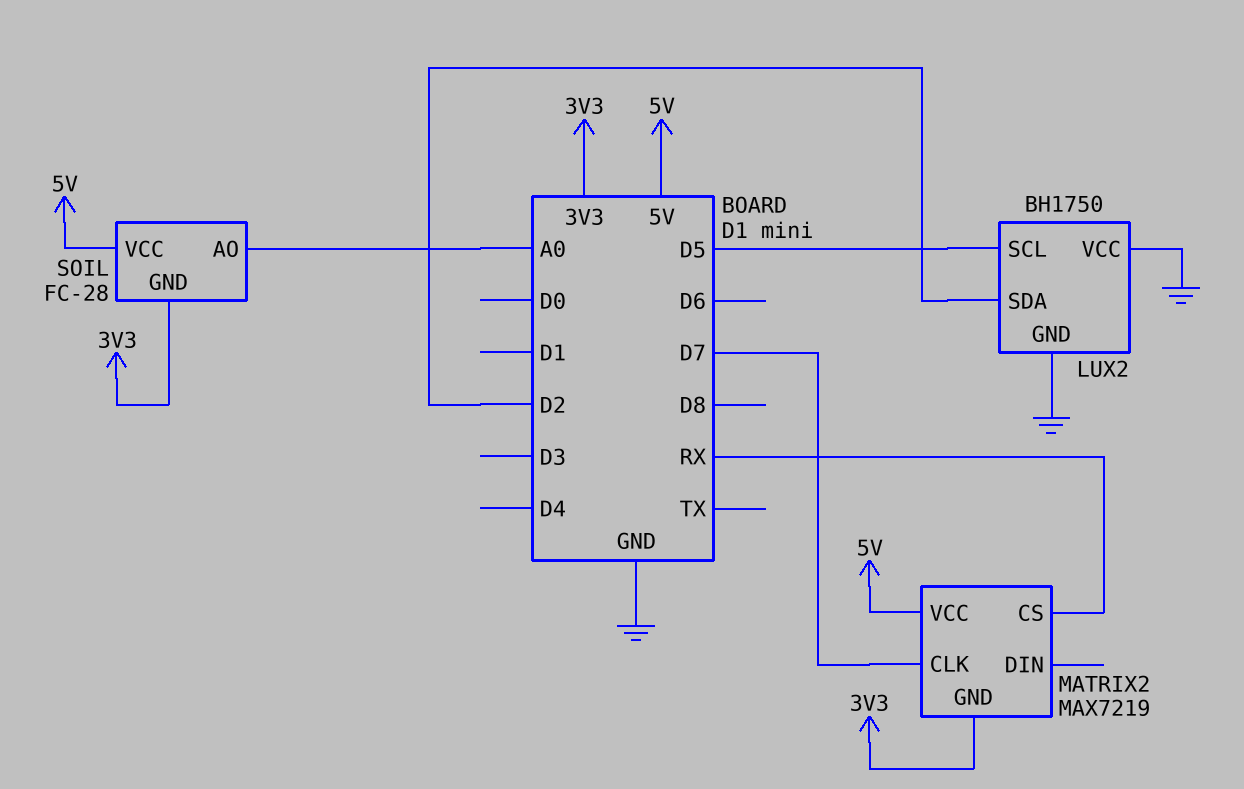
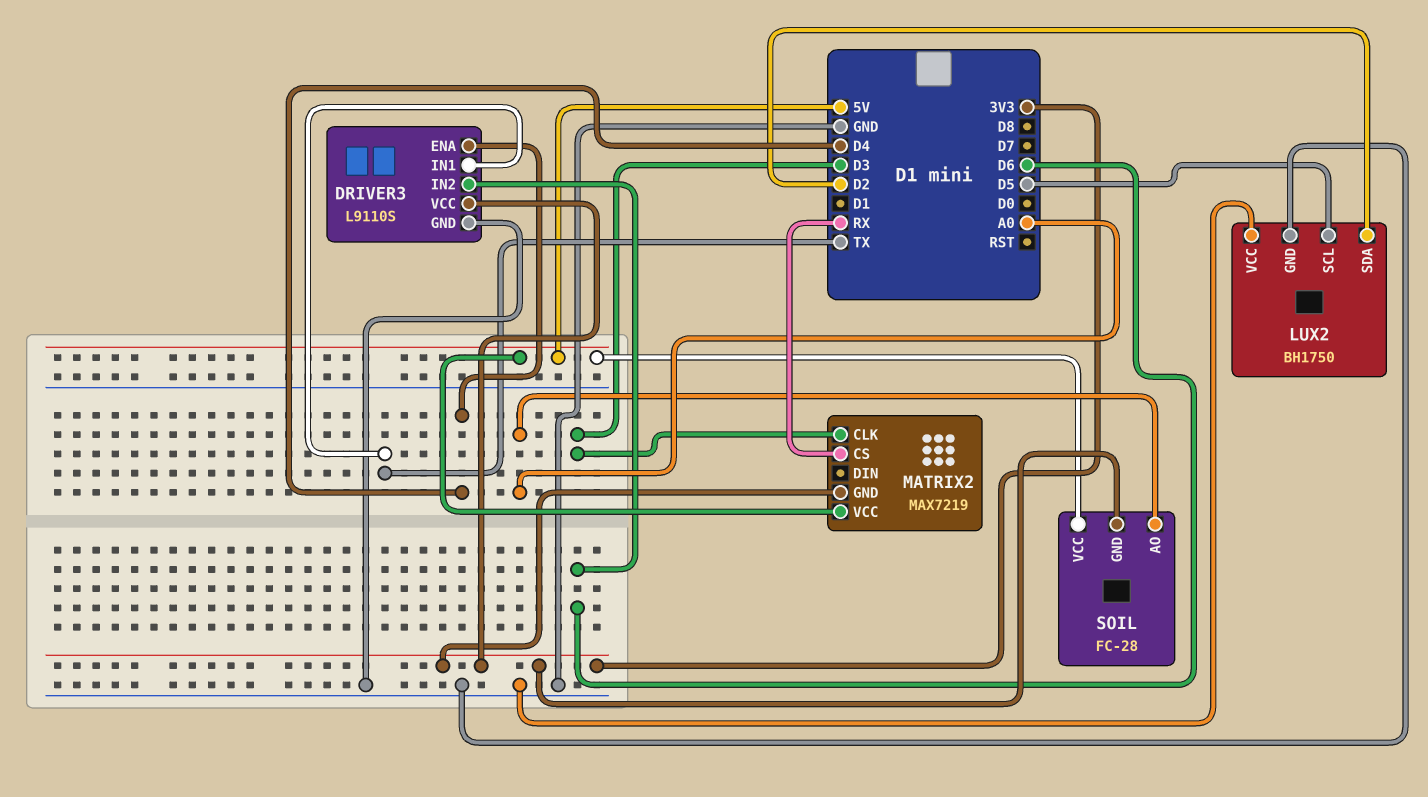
DRIVER3: none -> L9110S
DRIVER3 pin ENA: none -> D4
DRIVER3 pin GND: none -> GND
DRIVER3 pin IN1: none -> TX
DRIVER3 pin IN2: none -> D6
DRIVER3 pin VCC: none -> 3V3
MATRIX2 pin CLK: D7 -> D3

